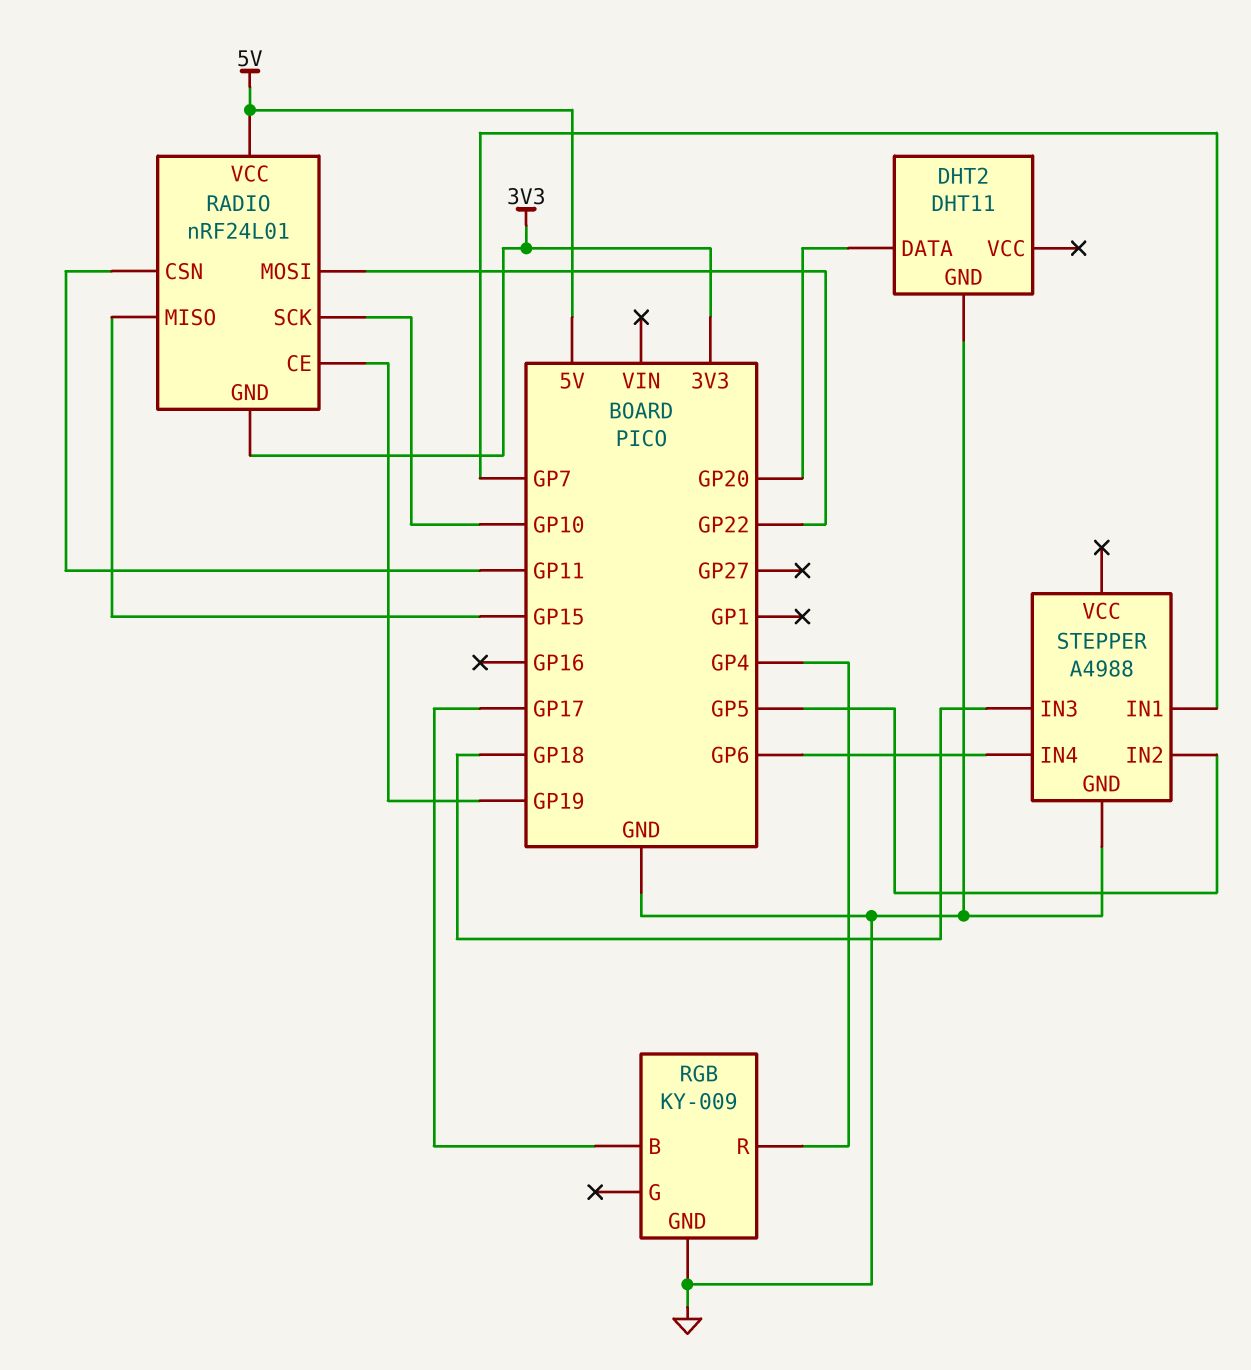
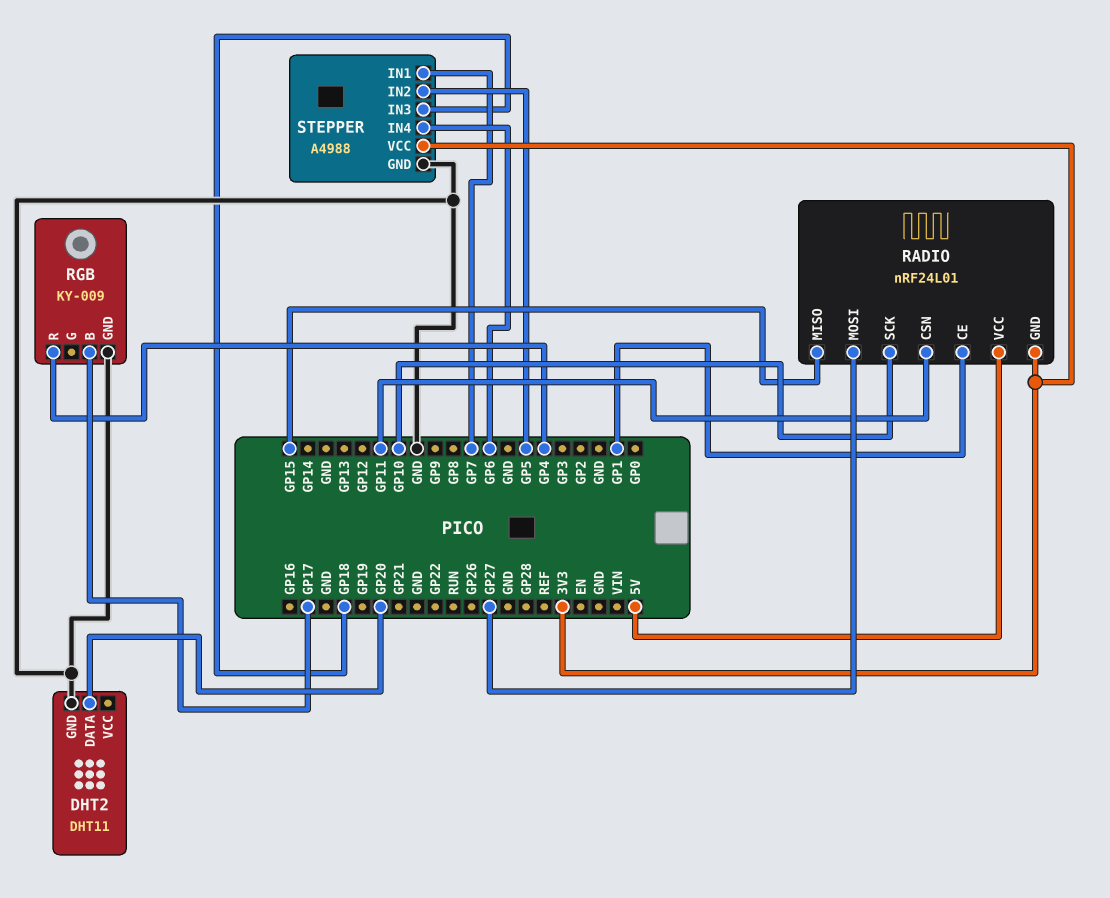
RADIO pin CE: GP19 -> GP1
RADIO pin MOSI: GP22 -> GP27
STEPPER pin VCC: none -> 3V3

